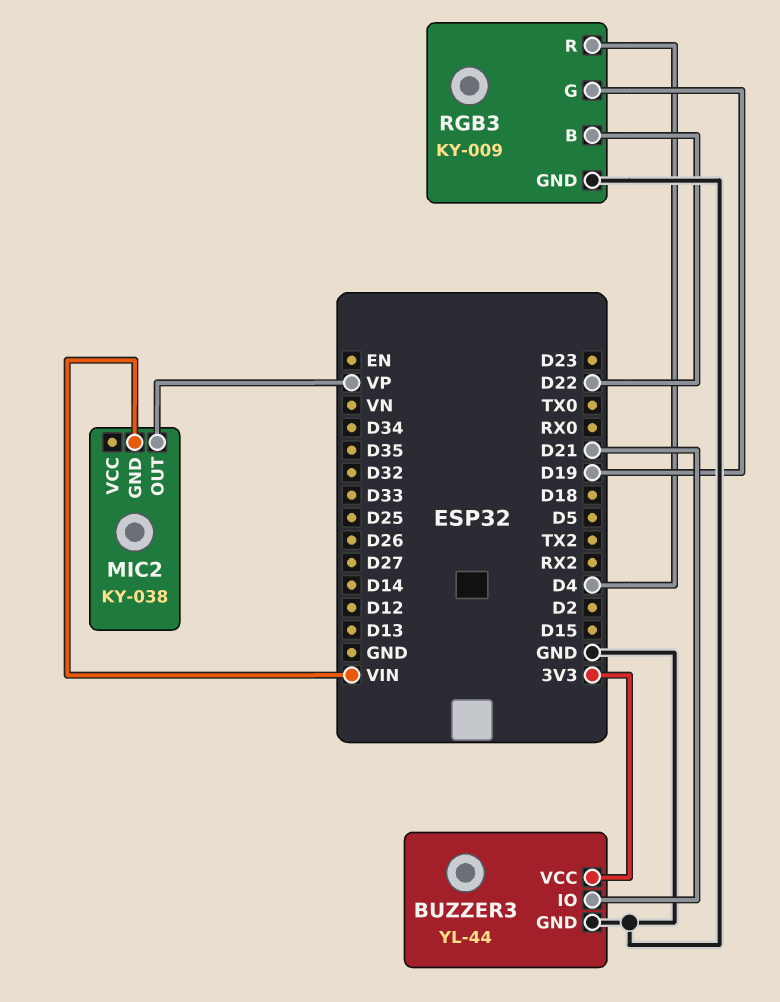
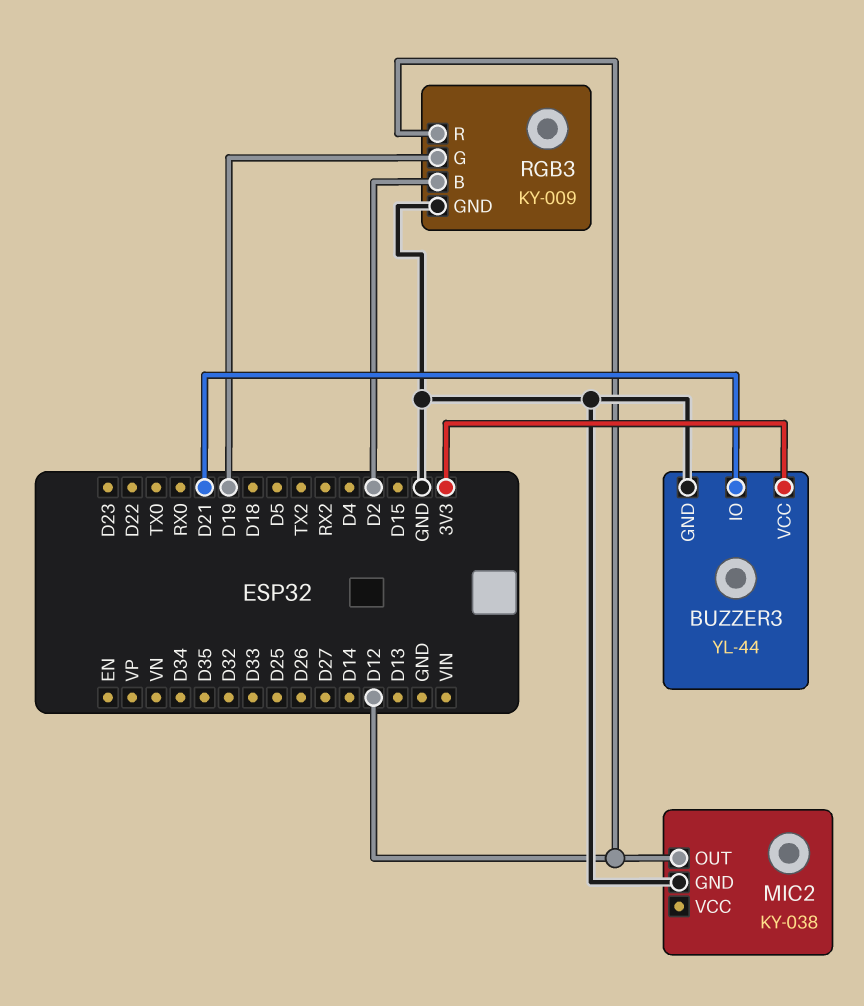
MIC2 pin GND: VIN -> GND
MIC2 pin OUT: VP -> D12
RGB3 pin B: D22 -> D2
RGB3 pin R: D4 -> D12

